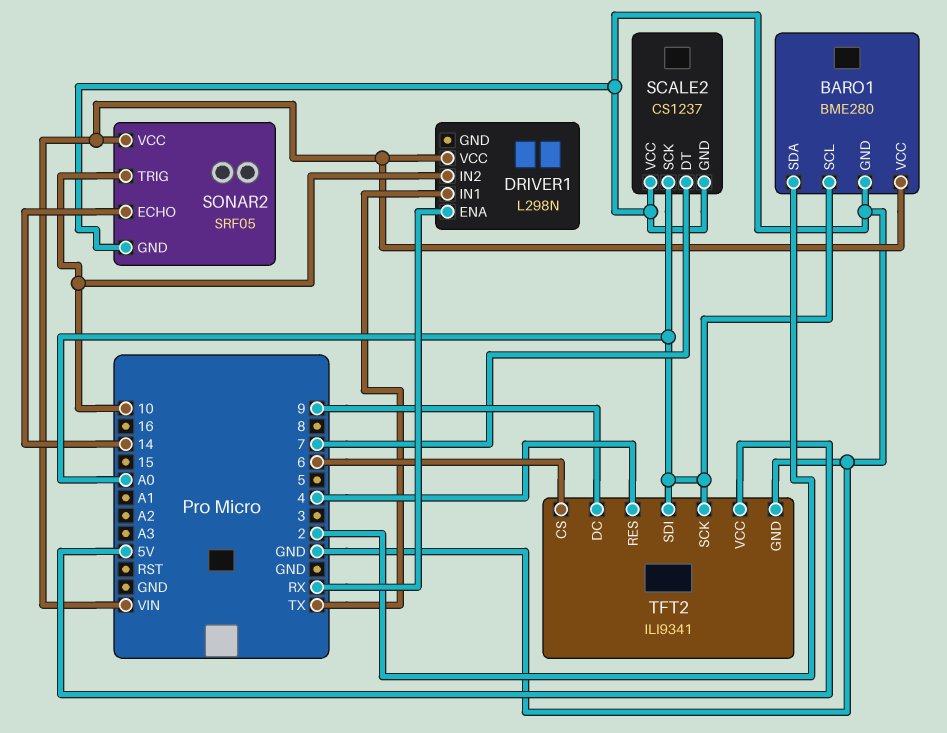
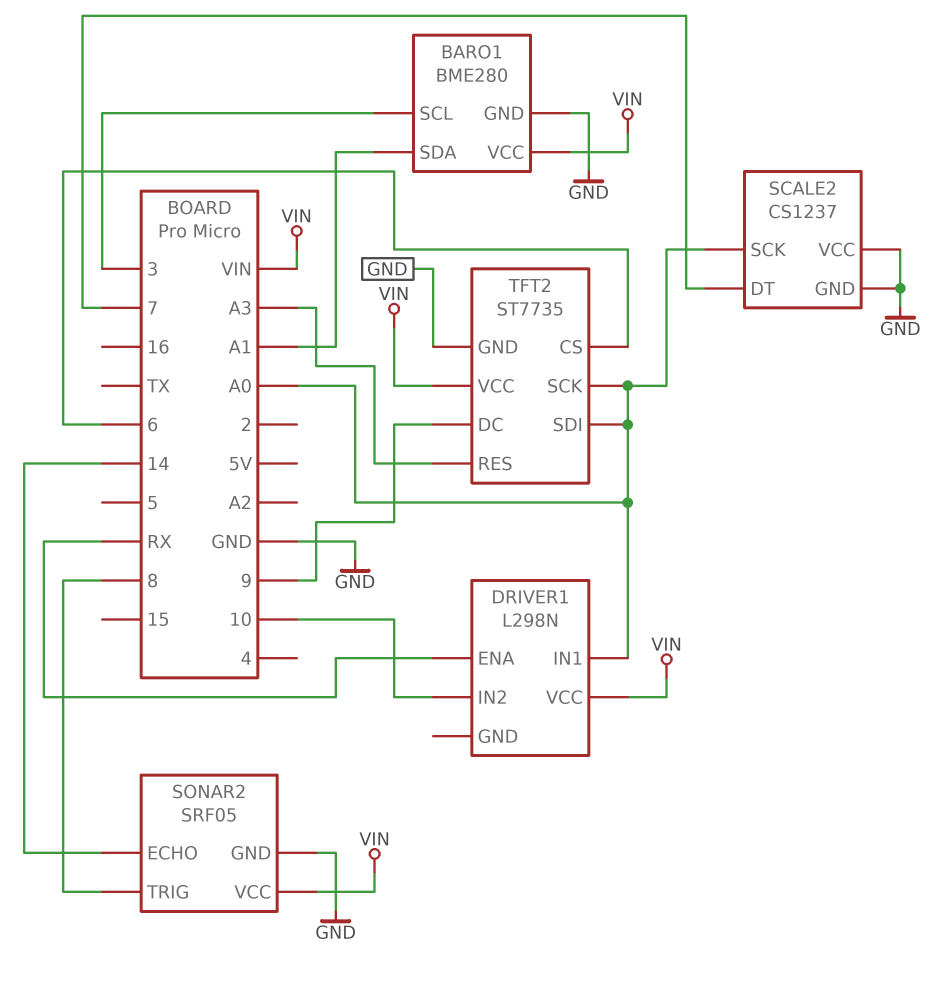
BARO1 pin SCL: A0 -> 3
BARO1 pin SDA: 2 -> A1
DRIVER1 pin IN1: TX -> A0
SONAR2 pin TRIG: 10 -> 8
TFT2: ILI9341 -> ST7735
TFT2 pin RES: 4 -> A3
TFT2 pin VCC: 5V -> VIN

